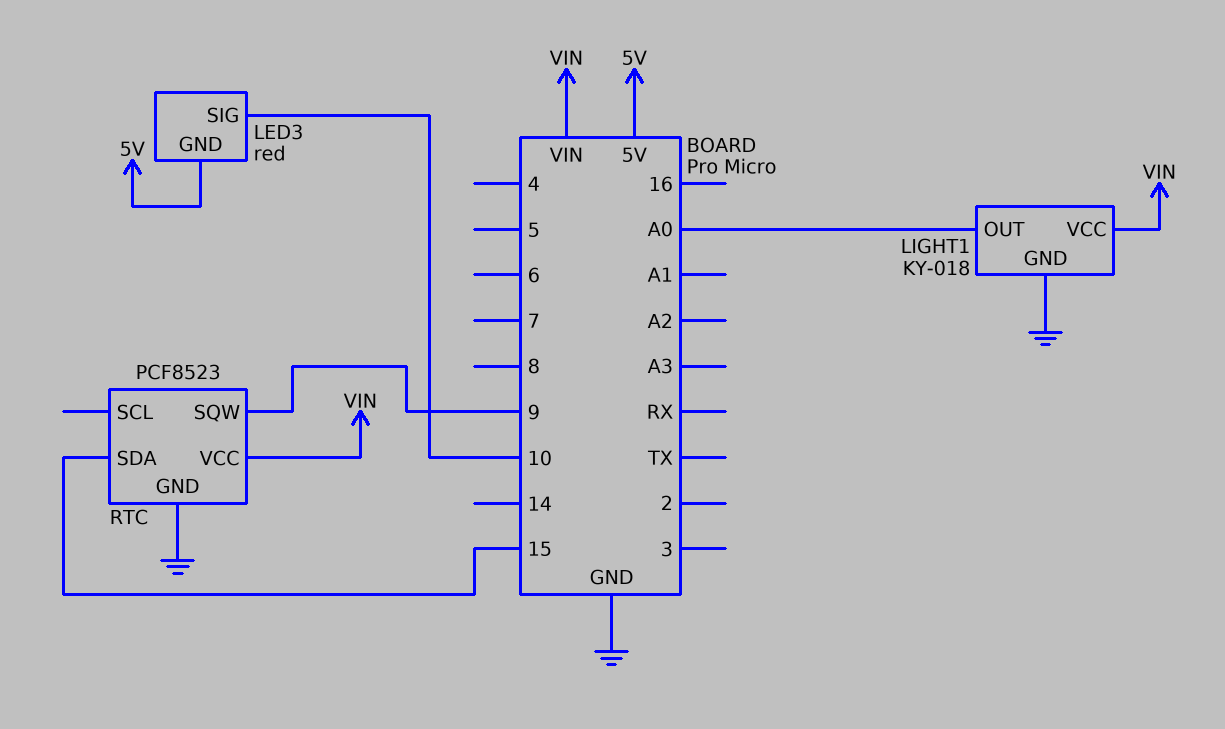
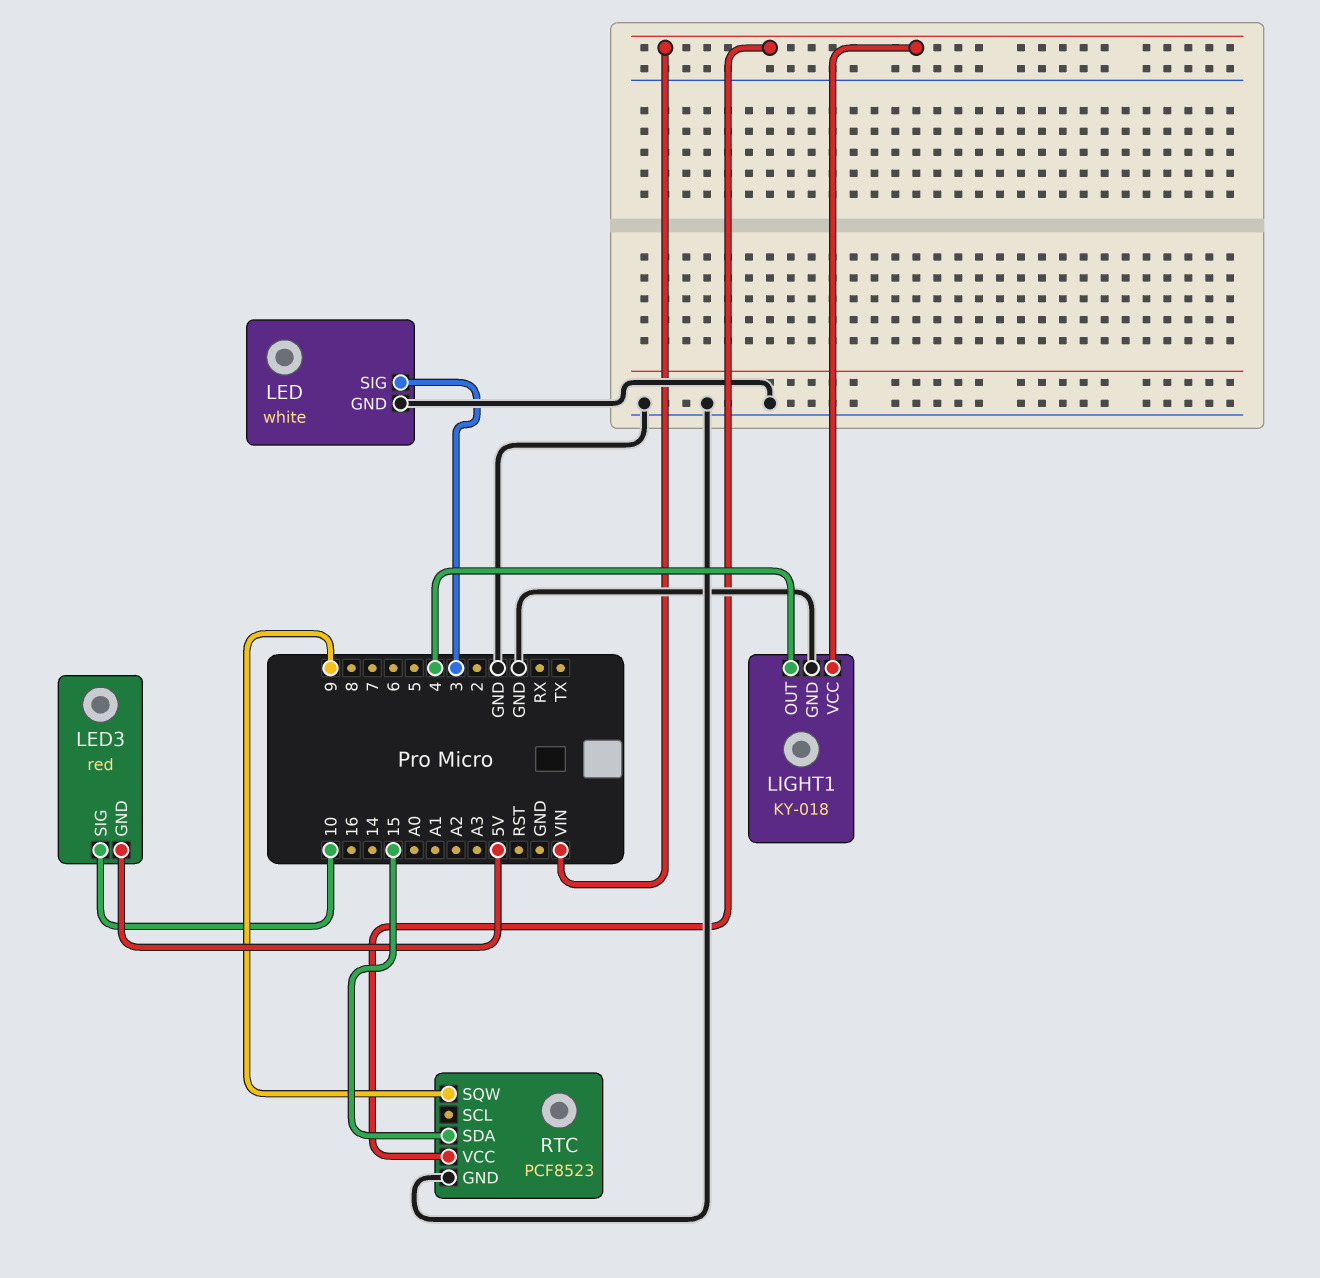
LED: none -> white
LED pin GND: none -> GND
LED pin SIG: none -> 3
LIGHT1 pin OUT: A0 -> 4

